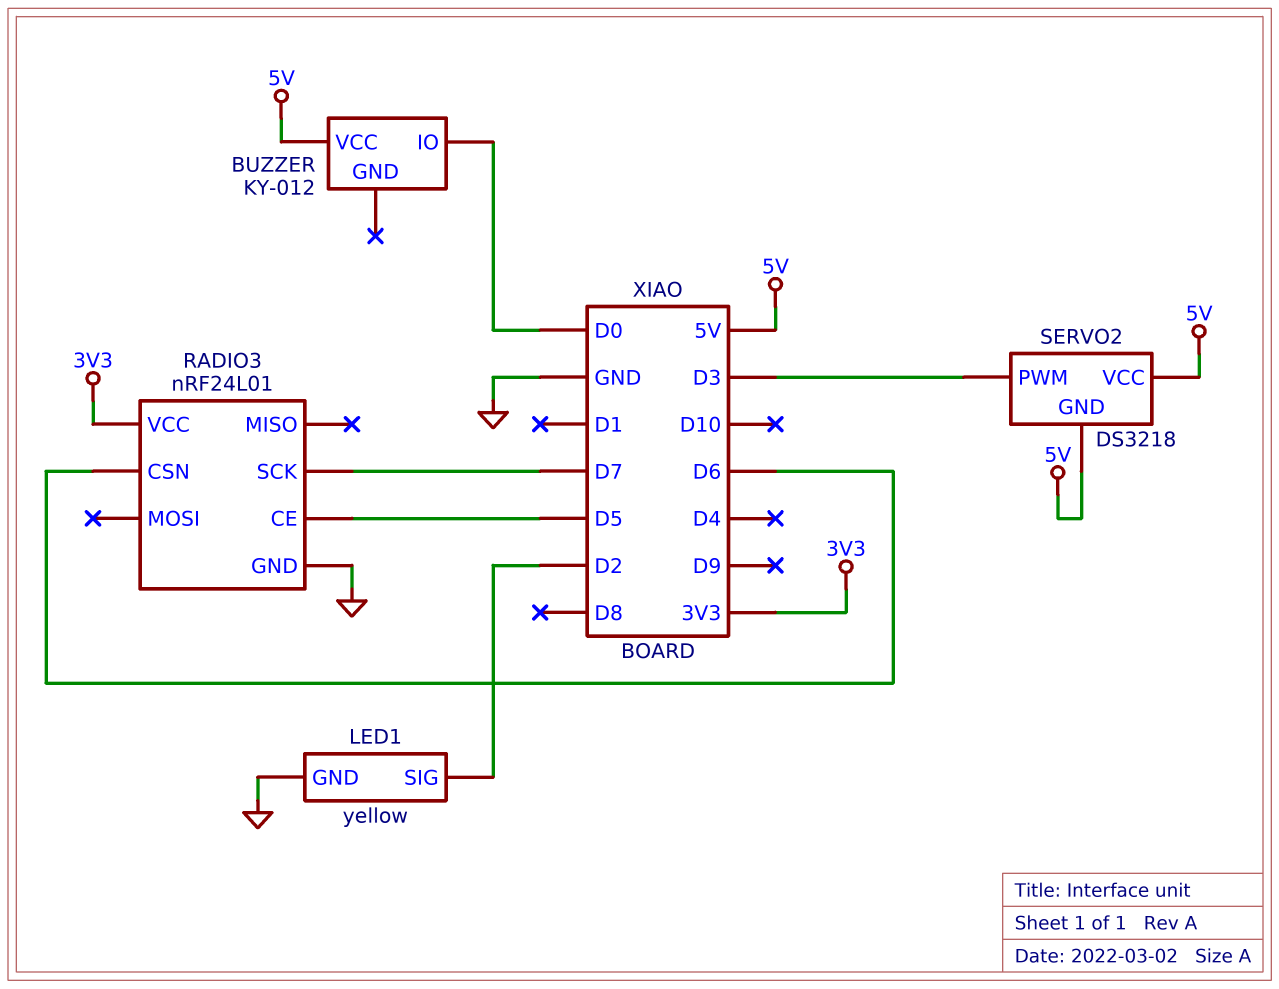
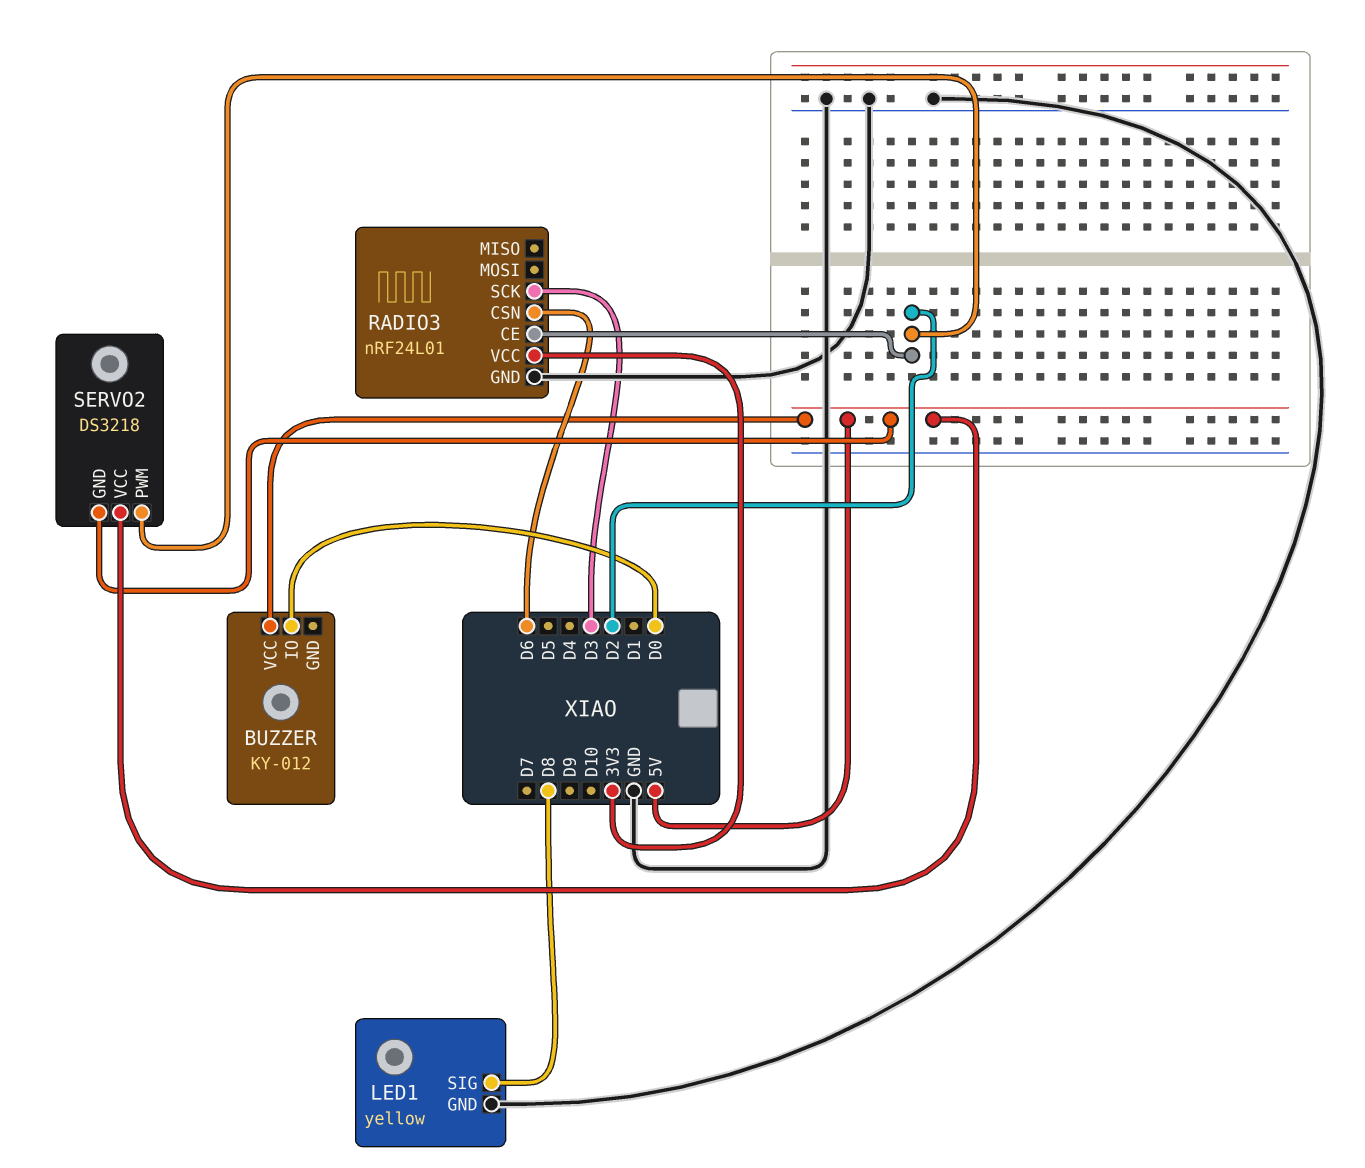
LED1 pin SIG: D2 -> D8
RADIO3 pin CE: D5 -> D2
RADIO3 pin SCK: D7 -> D3
SERVO2 pin PWM: D3 -> D2

